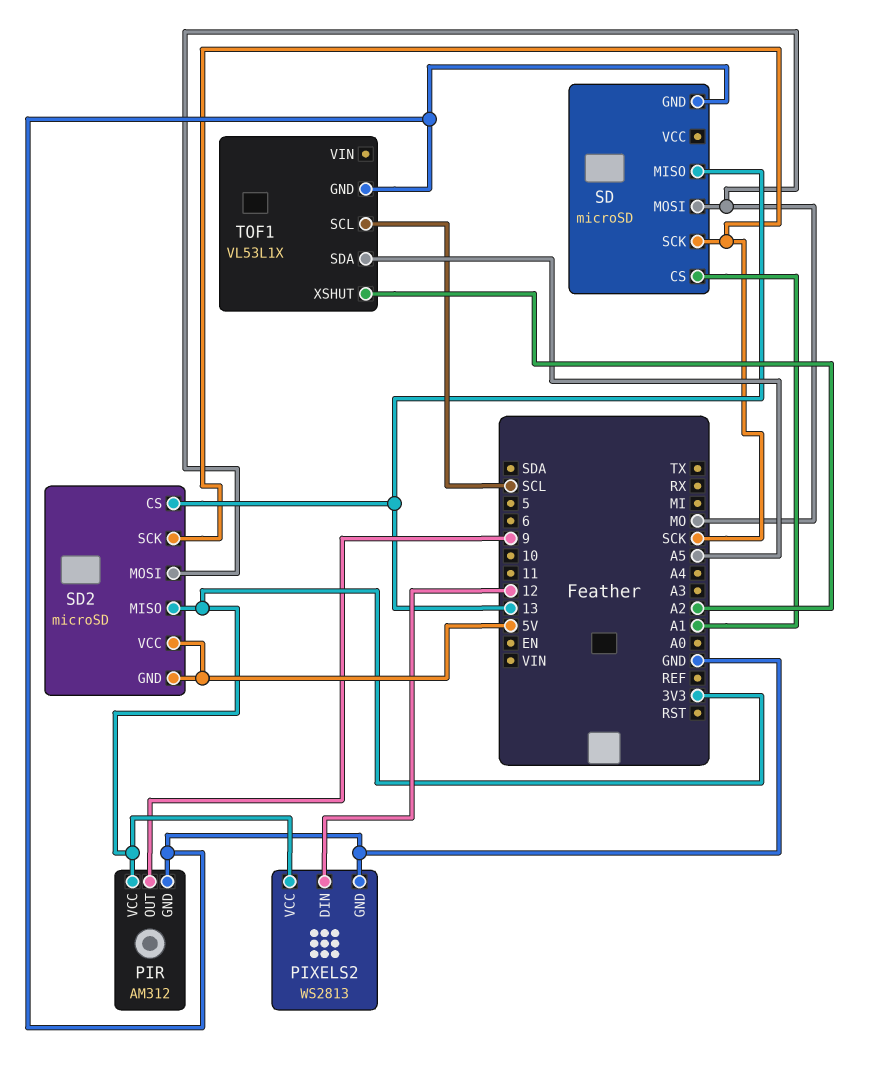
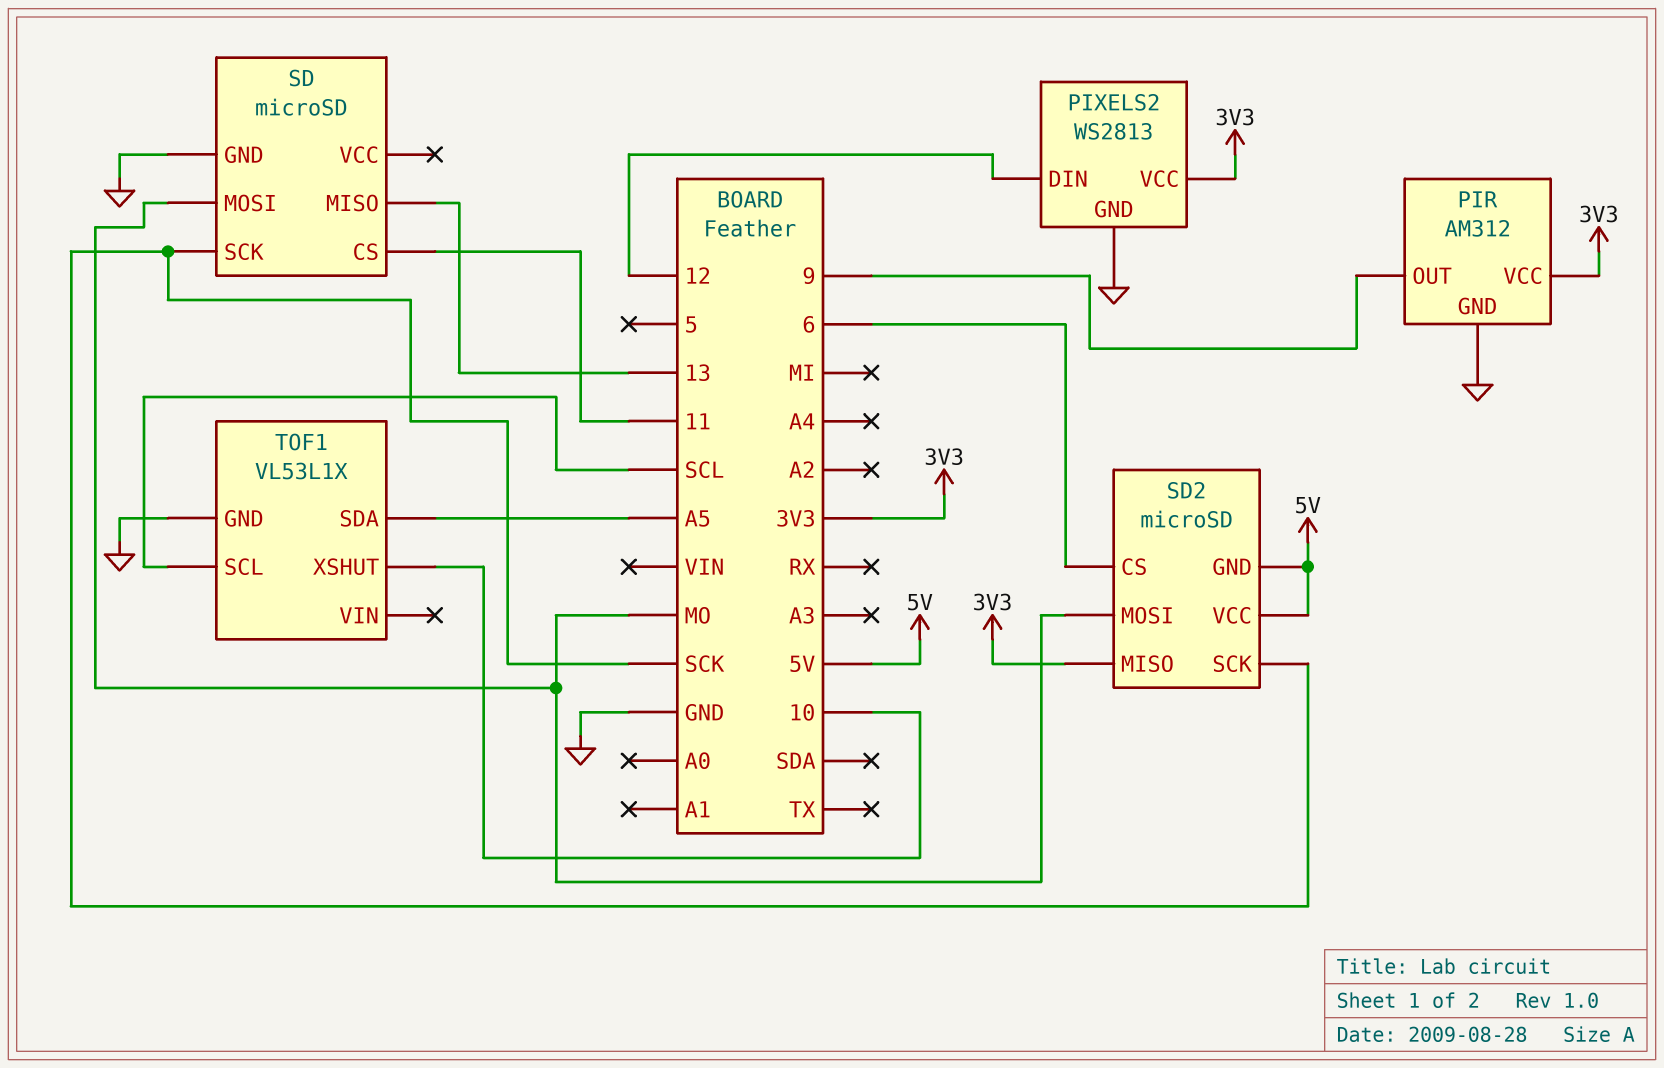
SD pin CS: A1 -> 11
SD2 pin CS: 13 -> 6
TOF1 pin XSHUT: A2 -> 10

